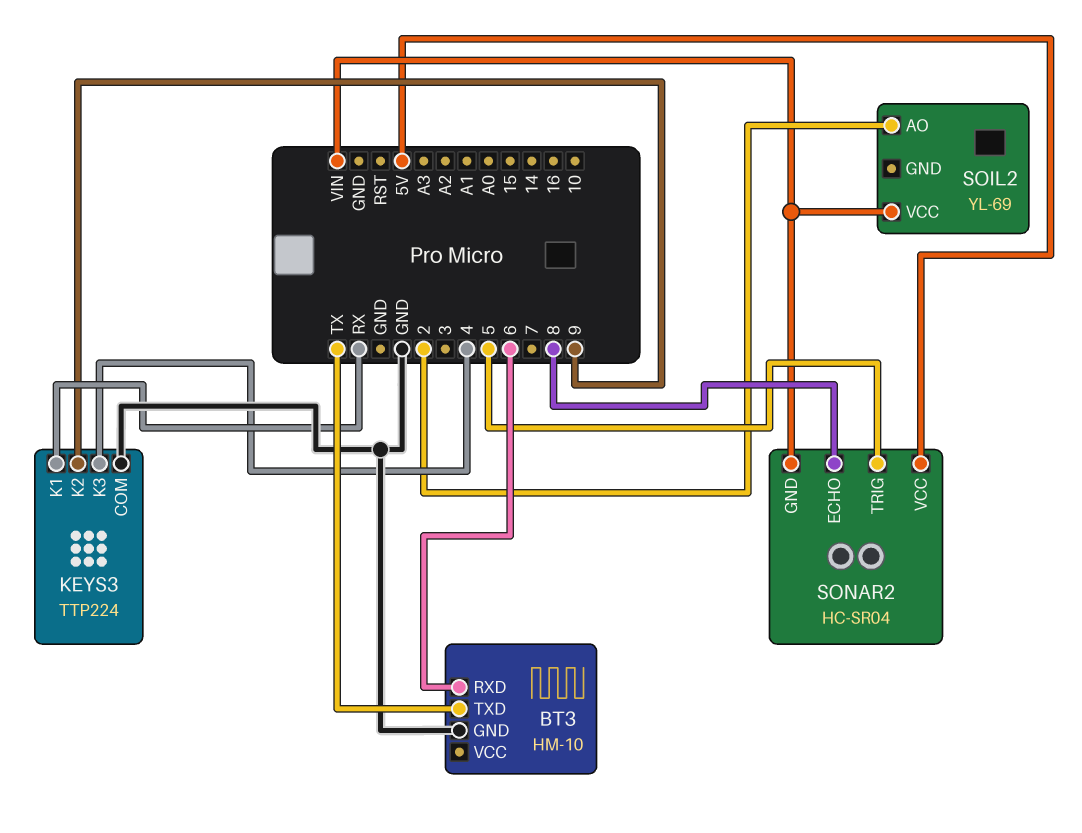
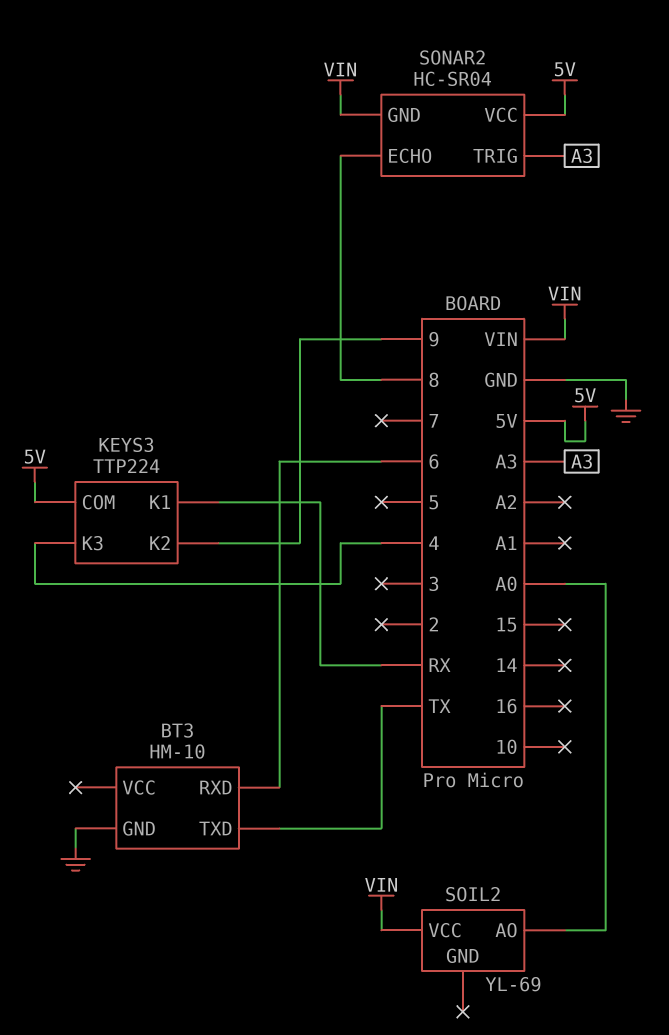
KEYS3 pin COM: GND -> 5V
SOIL2 pin AO: 2 -> A0
SONAR2 pin TRIG: 5 -> A3

